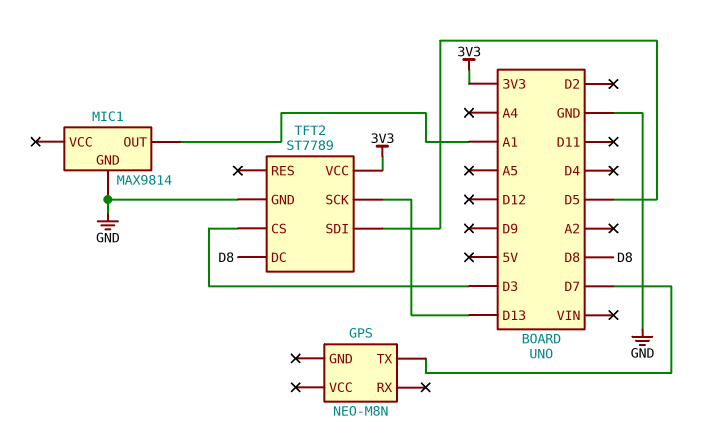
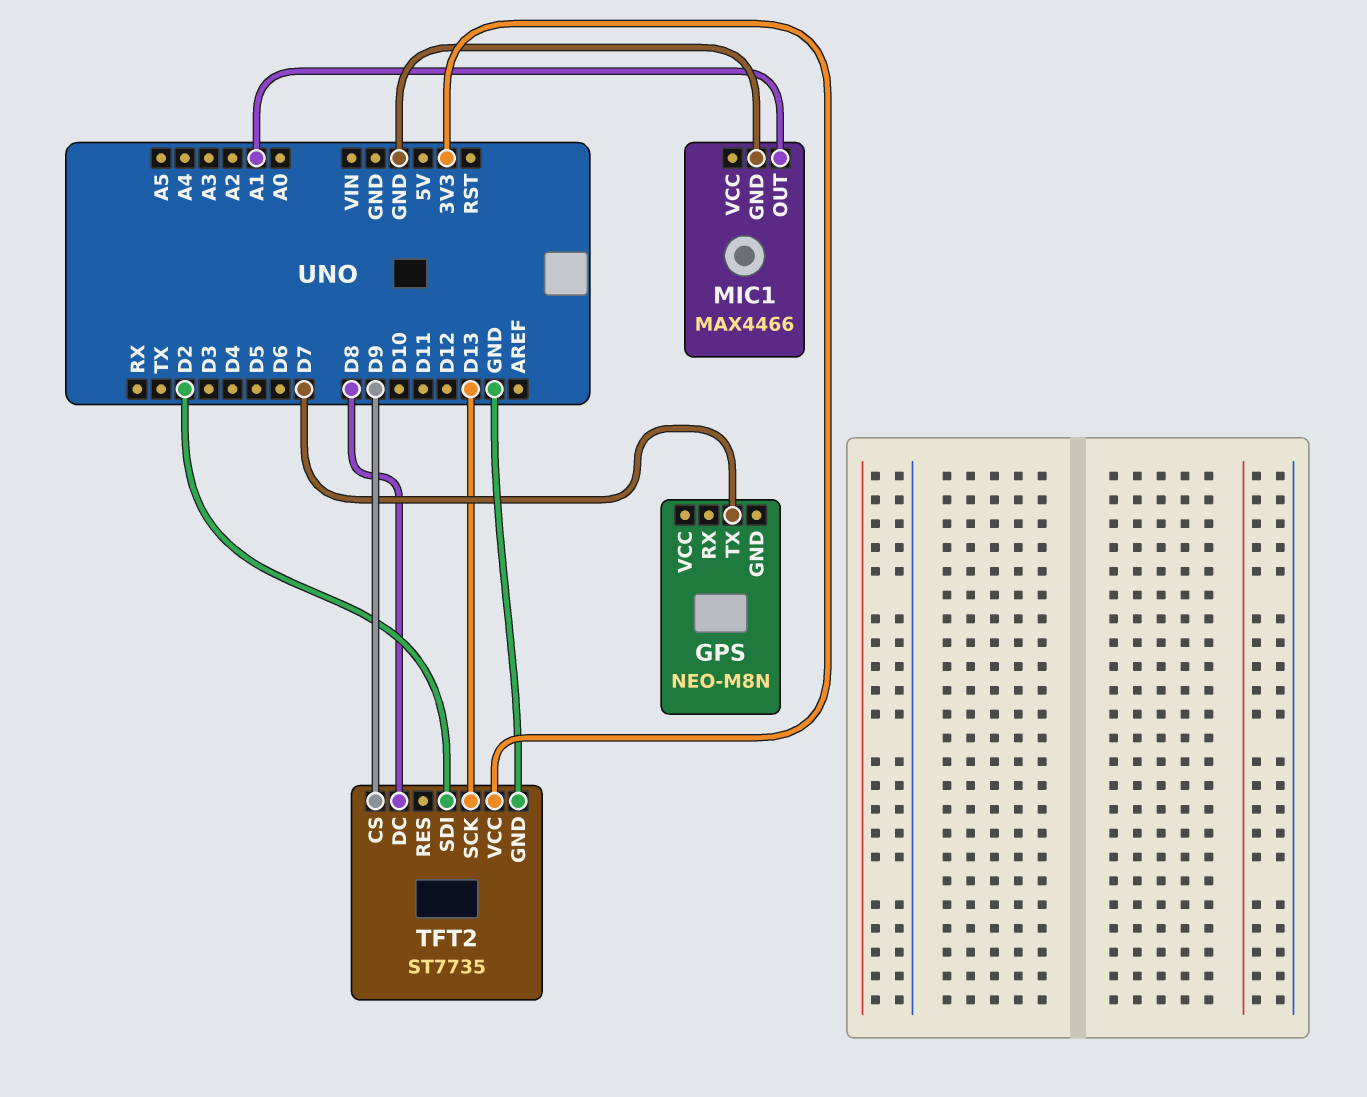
MIC1: MAX9814 -> MAX4466
TFT2: ST7789 -> ST7735
TFT2 pin CS: D3 -> D9
TFT2 pin SDI: D5 -> D2

